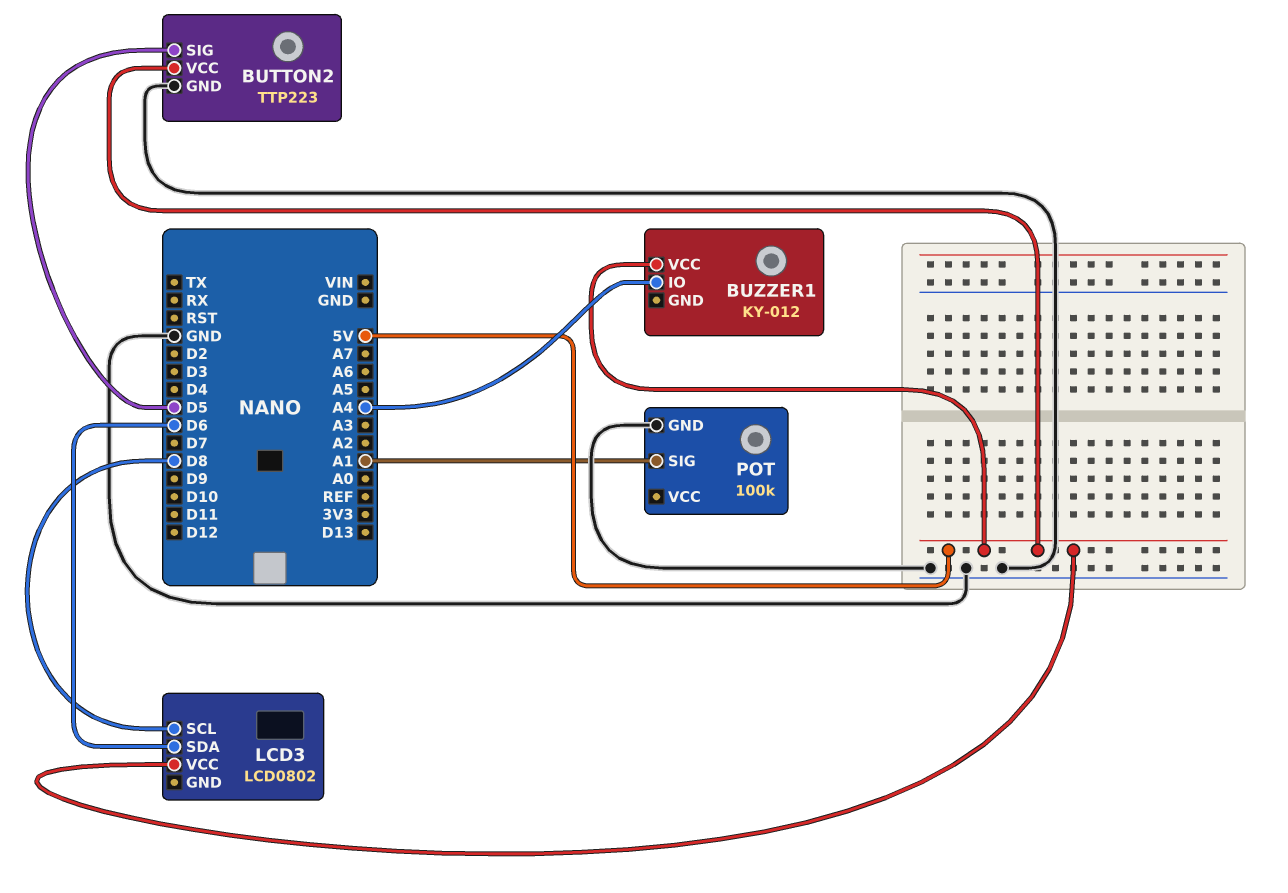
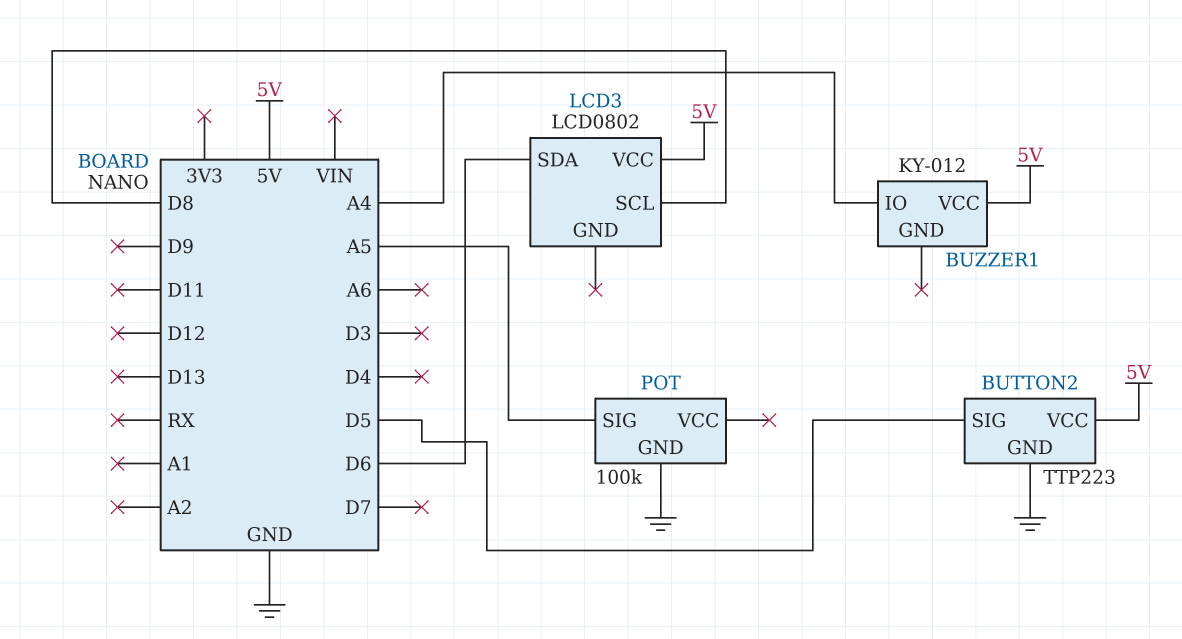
POT pin SIG: A1 -> A5

